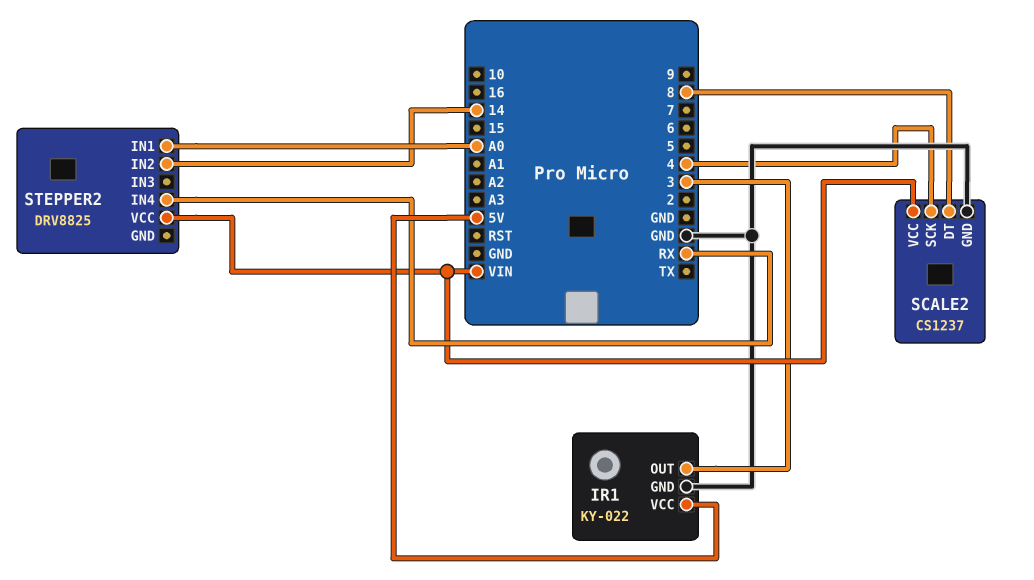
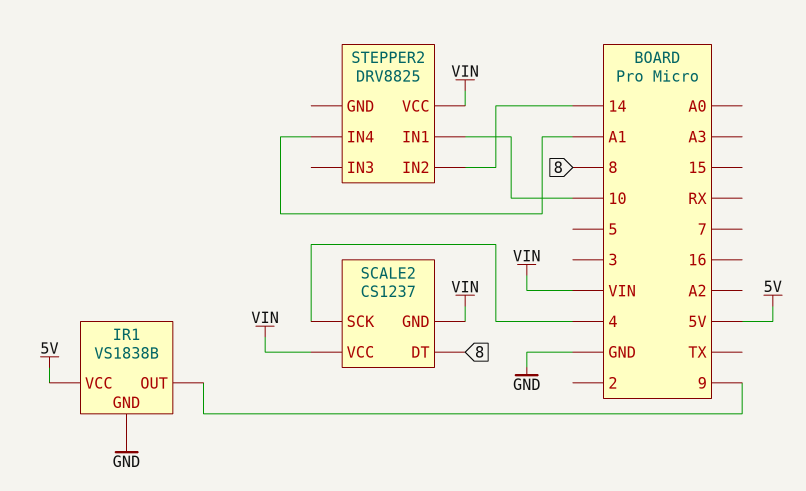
IR1: KY-022 -> VS1838B
IR1 pin OUT: 3 -> 9
SCALE2 pin GND: GND -> VIN
STEPPER2 pin IN1: A0 -> 10
STEPPER2 pin IN4: RX -> A1

